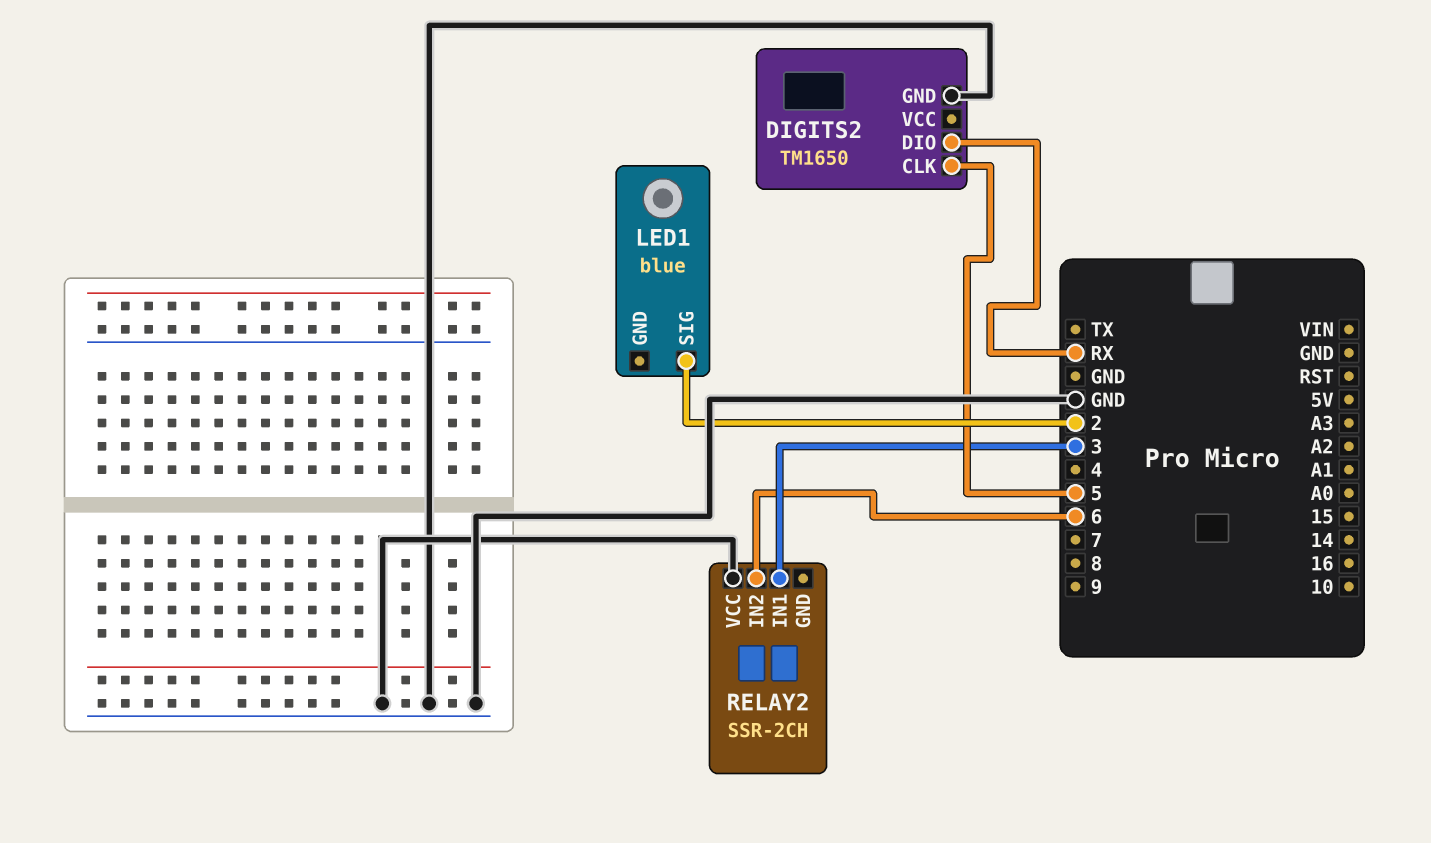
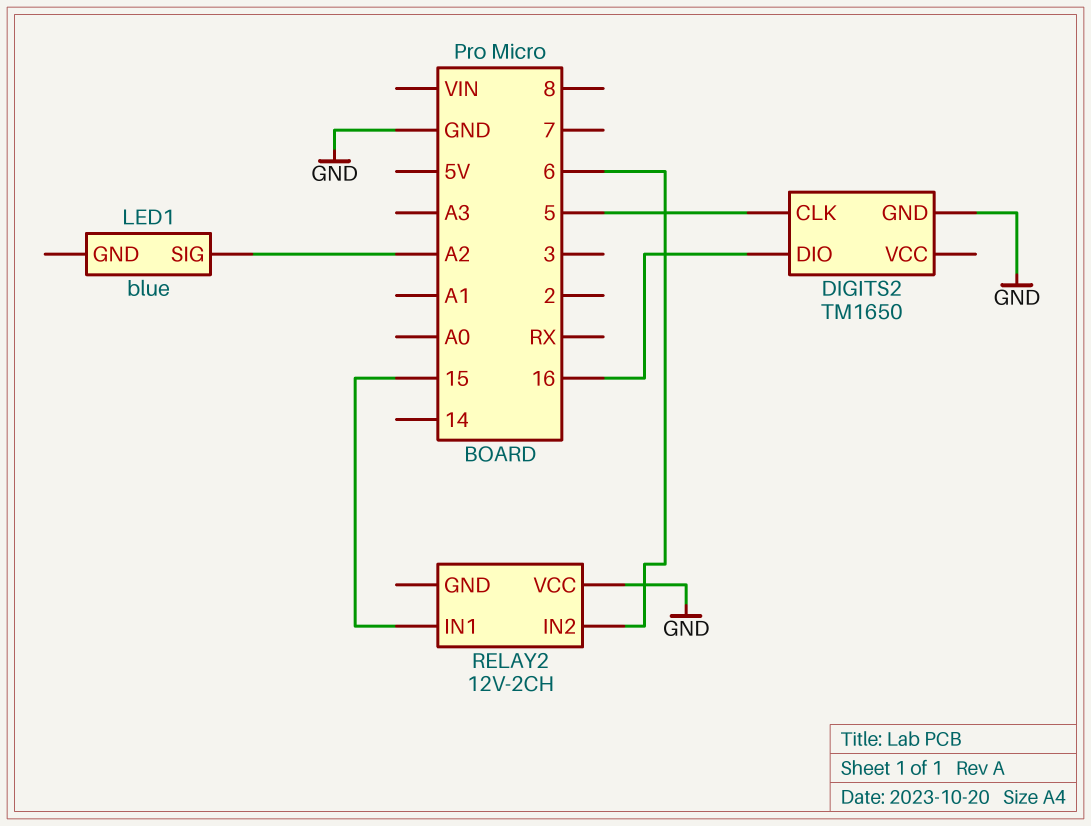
DIGITS2 pin DIO: RX -> 16
LED1 pin SIG: 2 -> A2
RELAY2: SSR-2CH -> 12V-2CH
RELAY2 pin IN1: 3 -> 15

